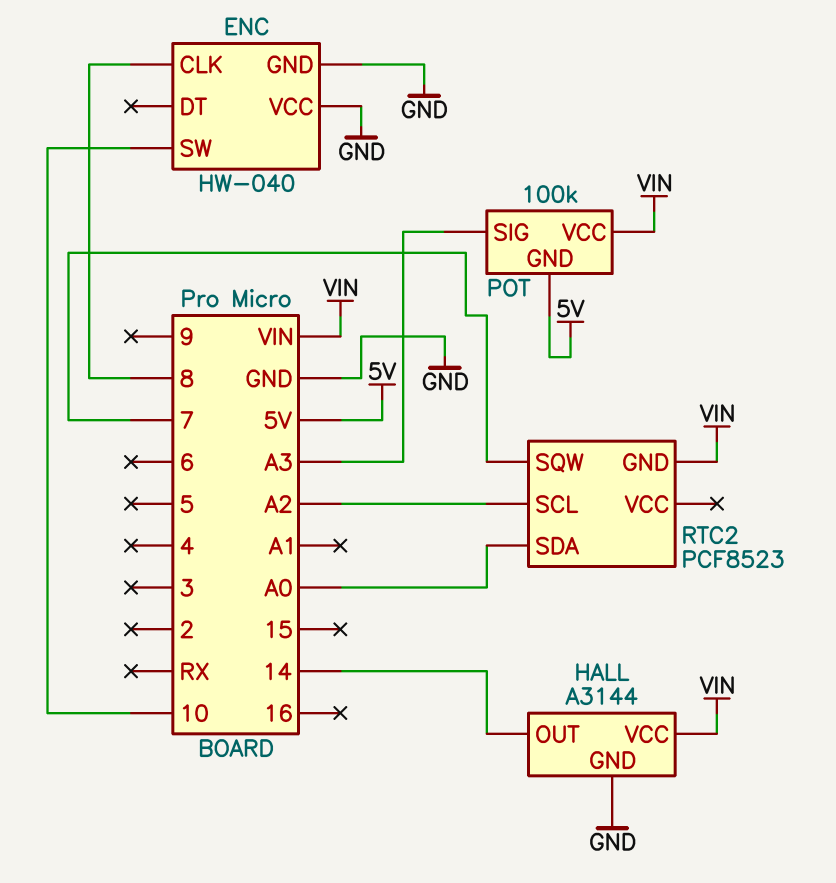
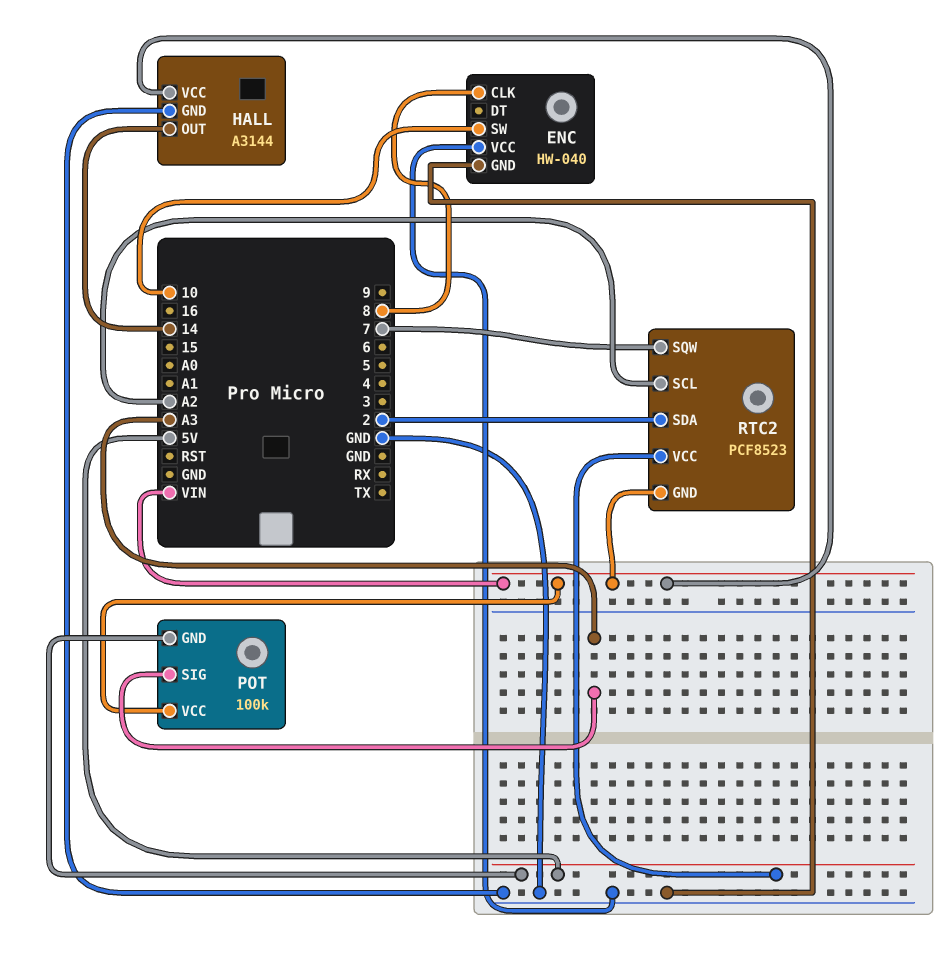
RTC2 pin SDA: A0 -> 2
RTC2 pin VCC: none -> 5V

